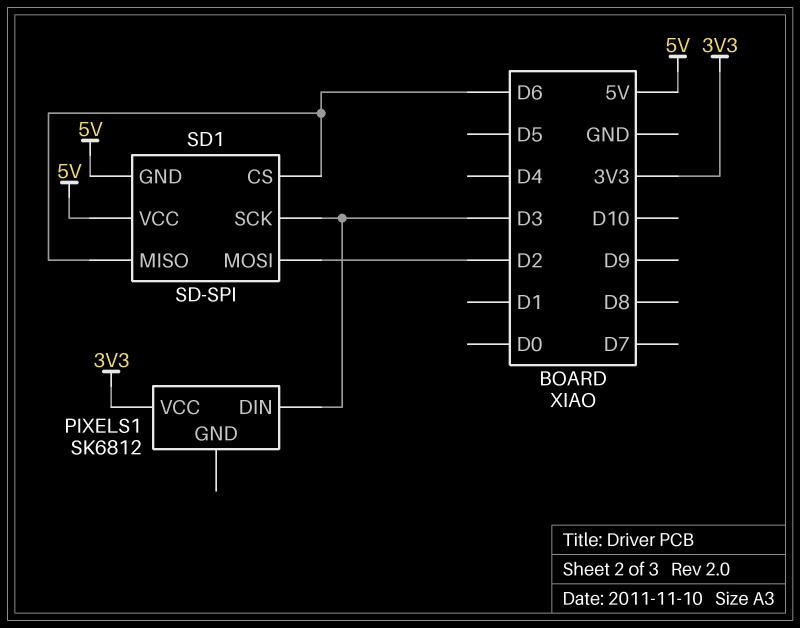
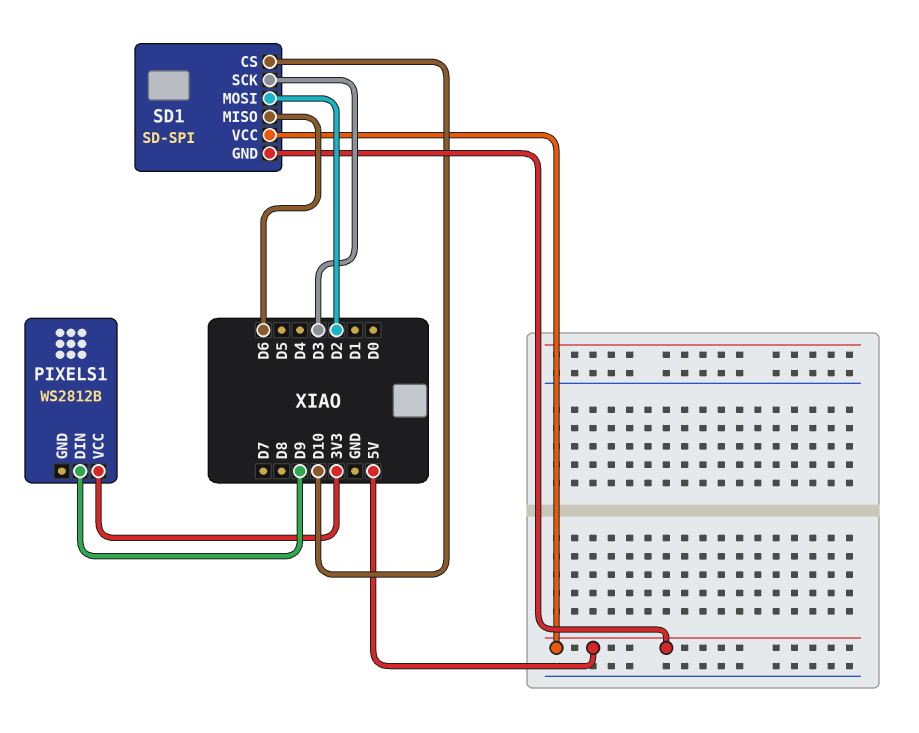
PIXELS1: SK6812 -> WS2812B
PIXELS1 pin DIN: D3 -> D9
SD1 pin CS: D6 -> D10

